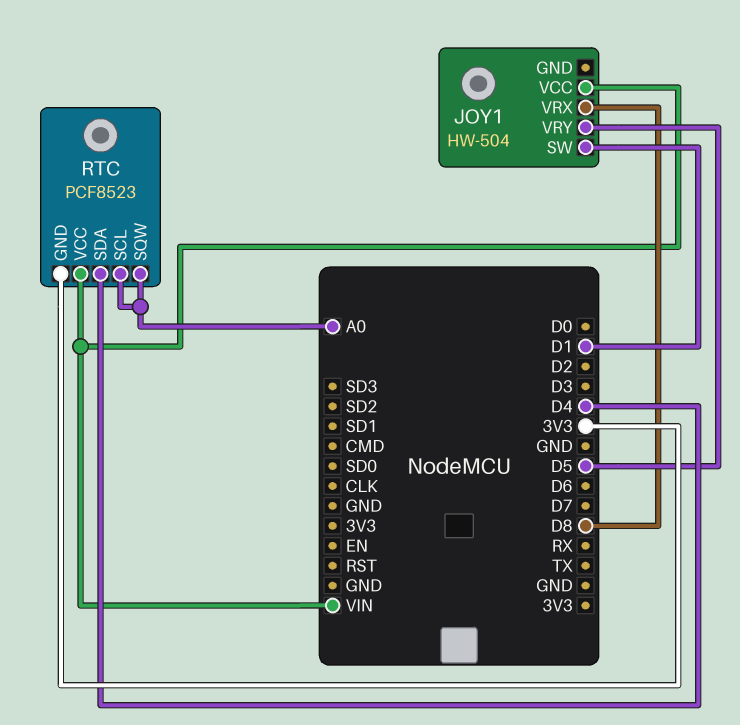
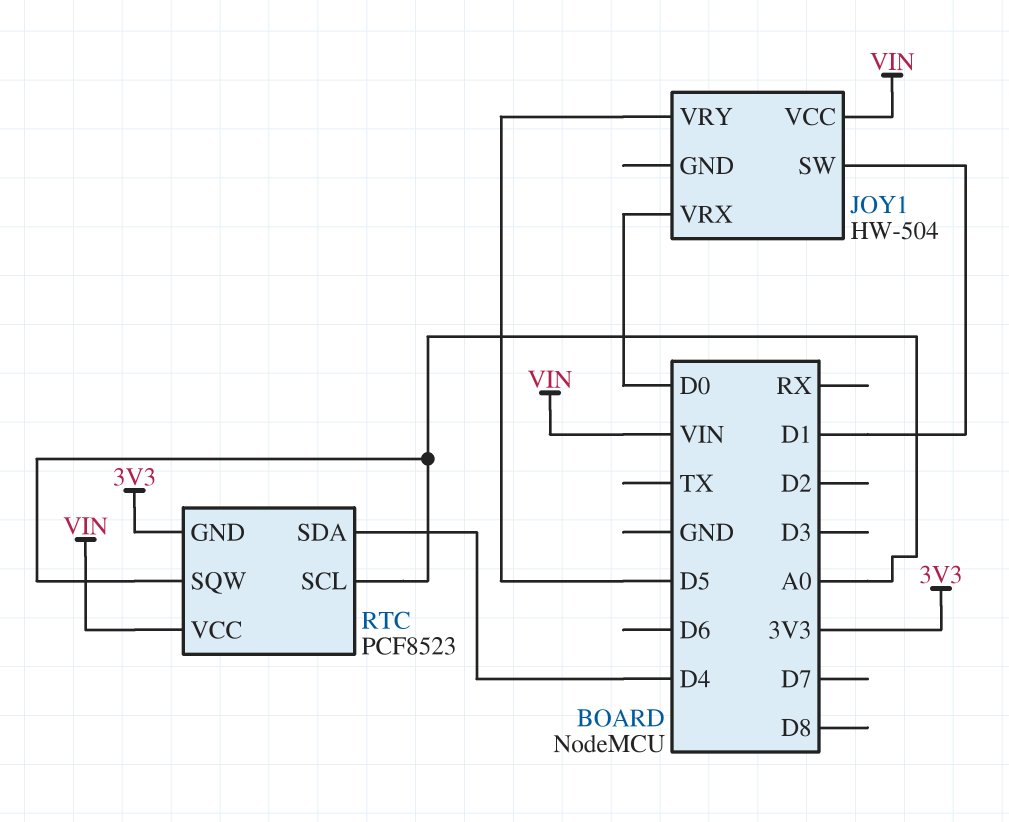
JOY1 pin VRX: D8 -> D0

